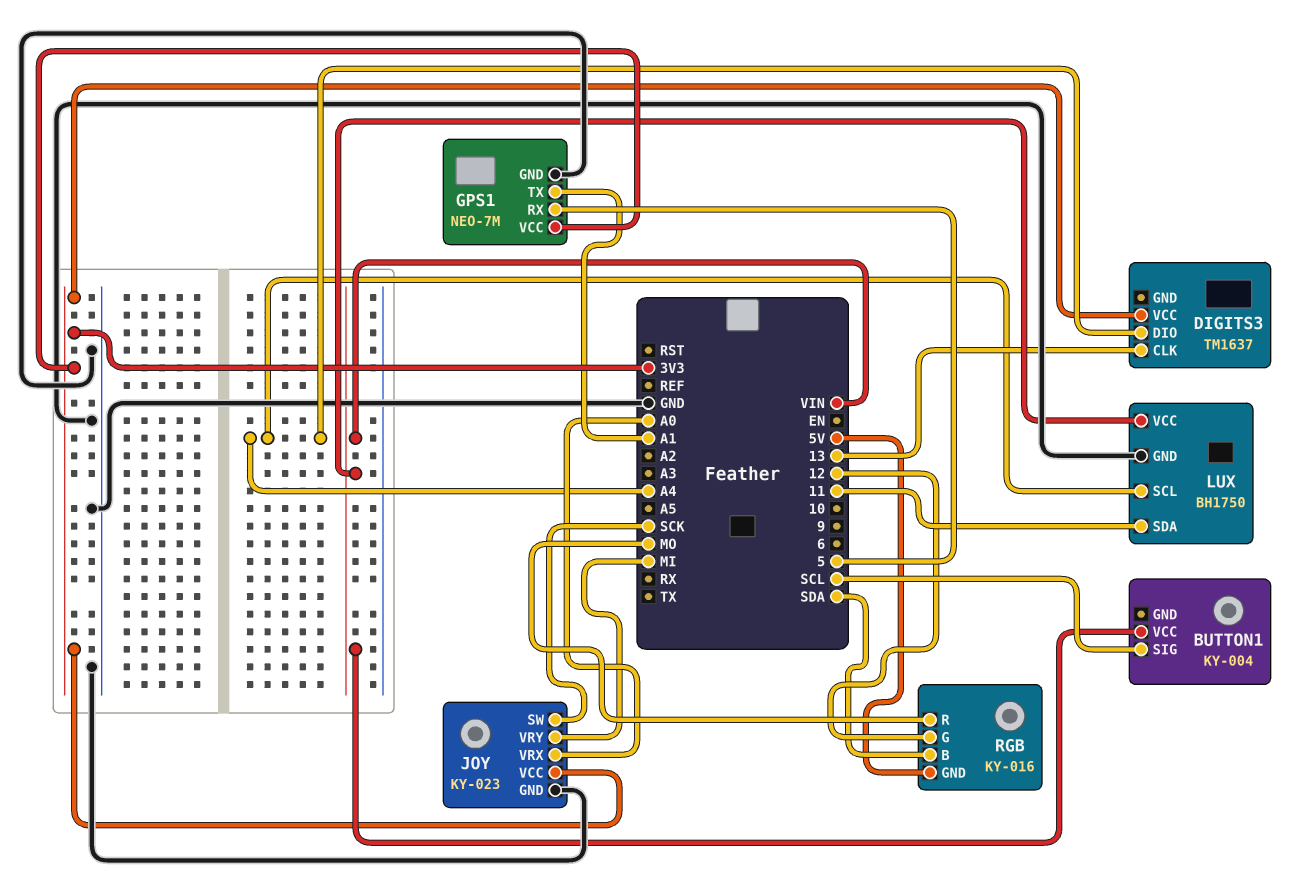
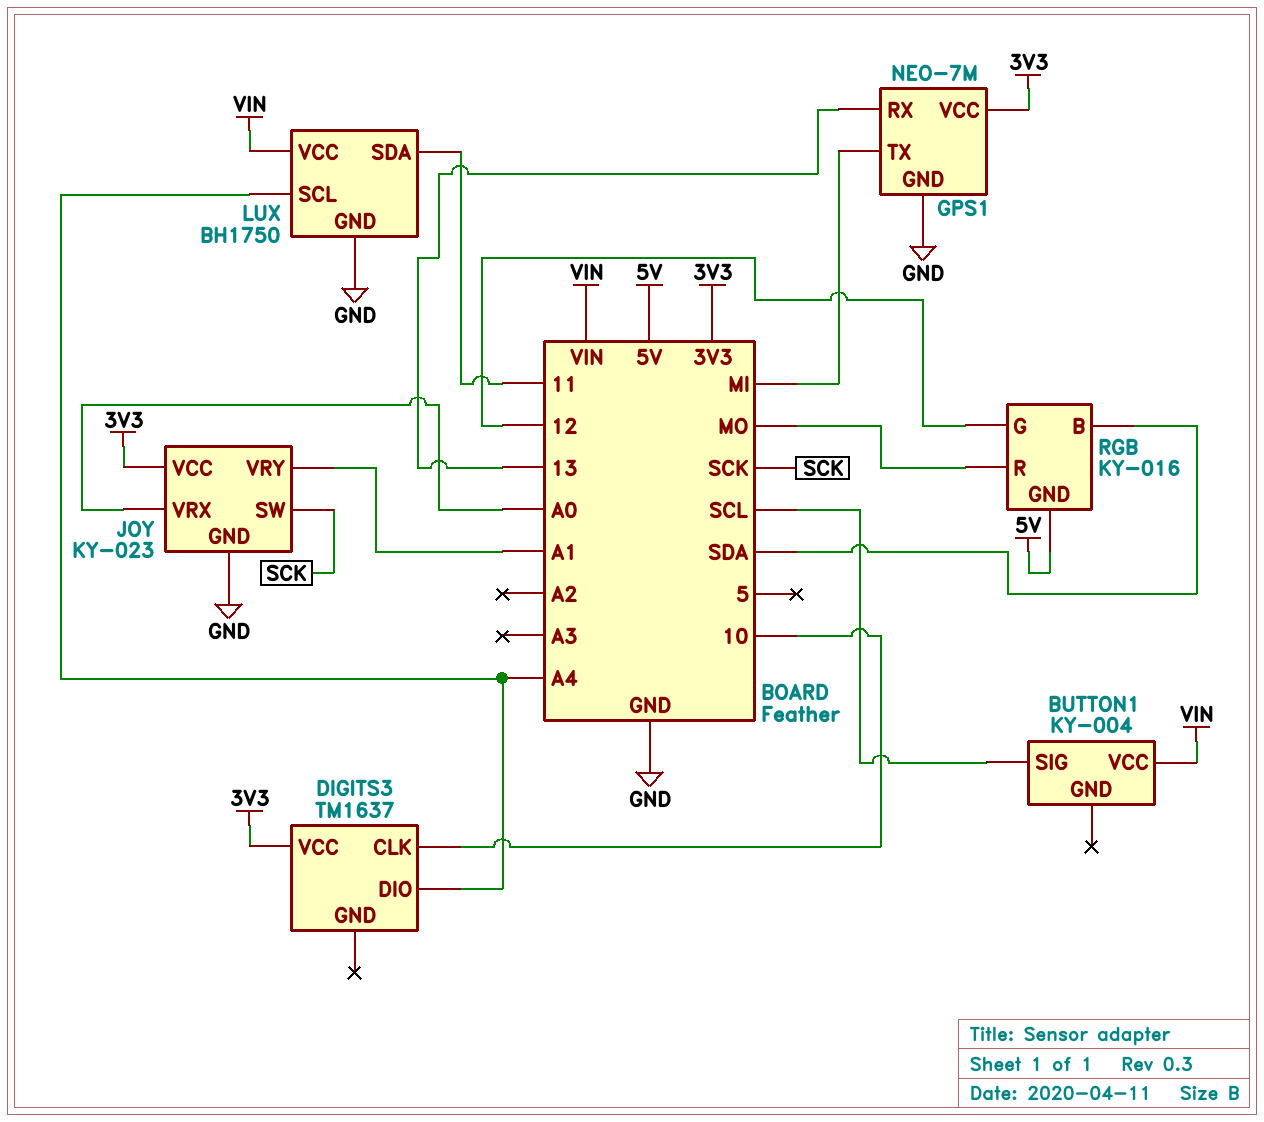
DIGITS3 pin CLK: 13 -> 10
GPS1 pin RX: 5 -> 13
GPS1 pin TX: A1 -> MI
JOY pin VRY: MI -> A1

